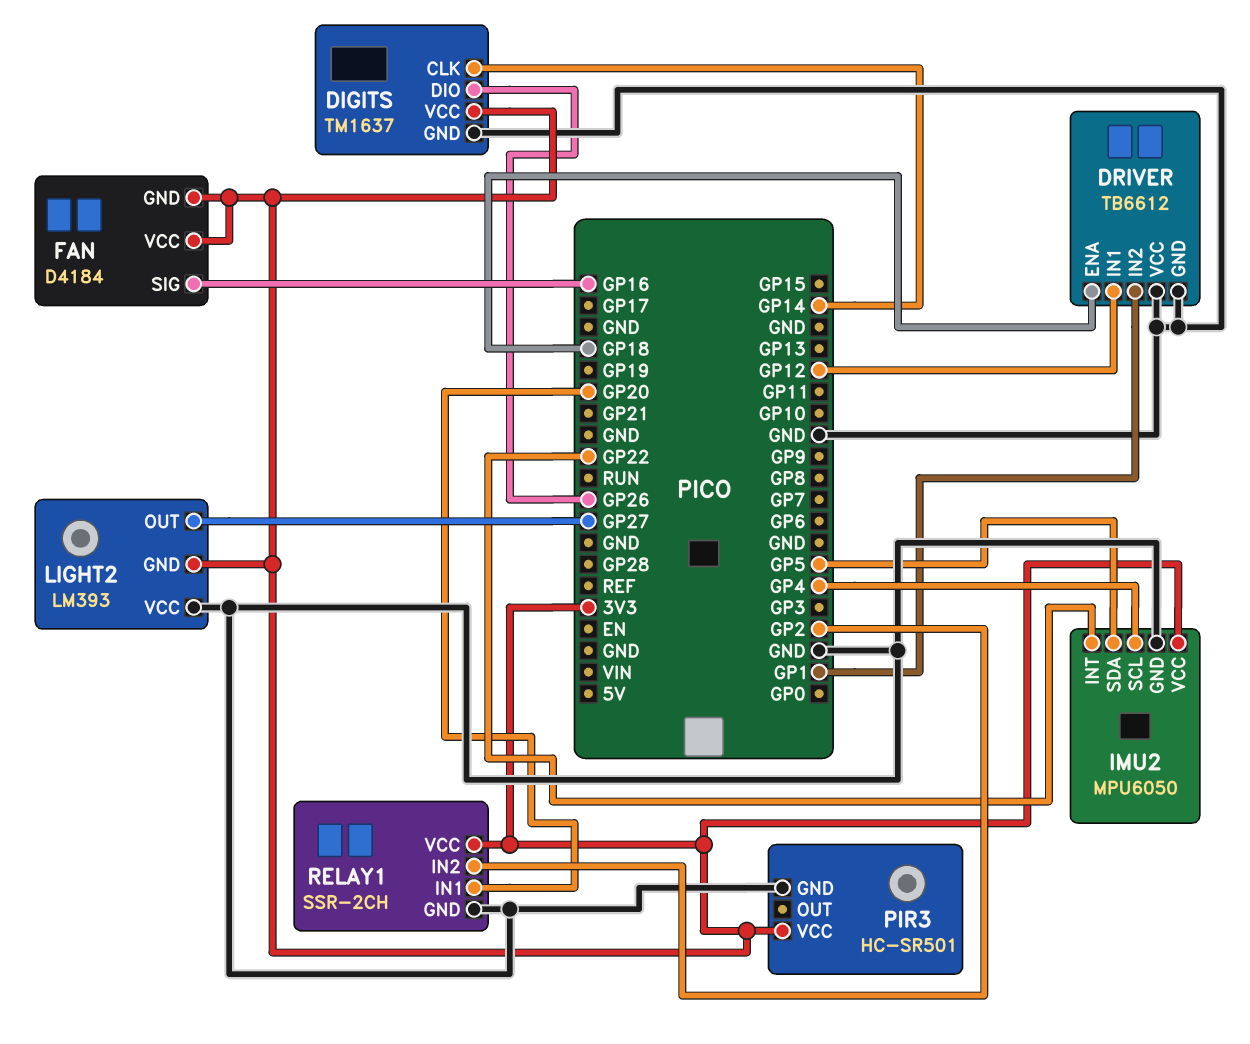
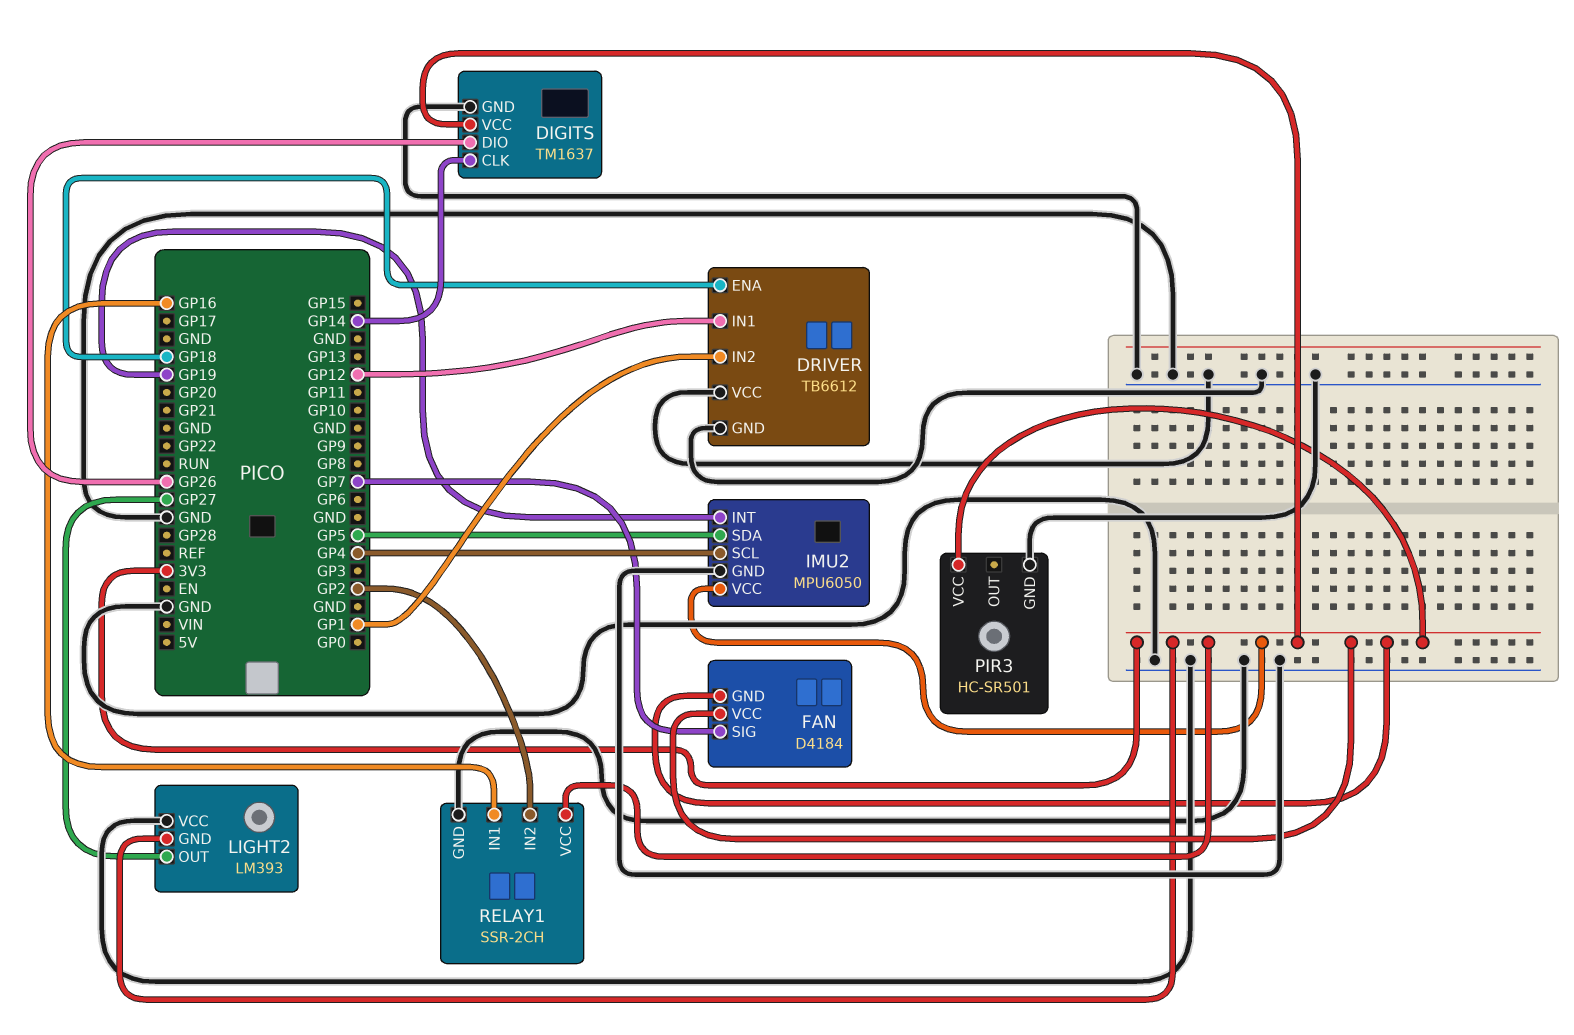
FAN pin SIG: GP16 -> GP7
IMU2 pin INT: GP22 -> GP19
RELAY1 pin IN1: GP20 -> GP16

